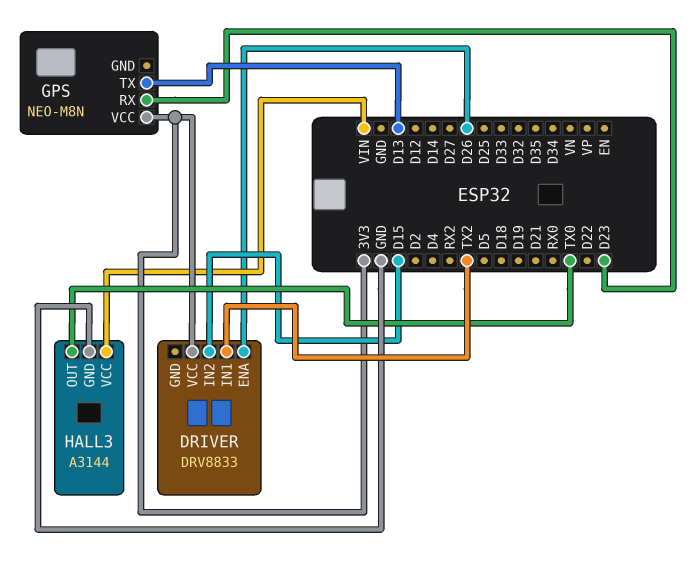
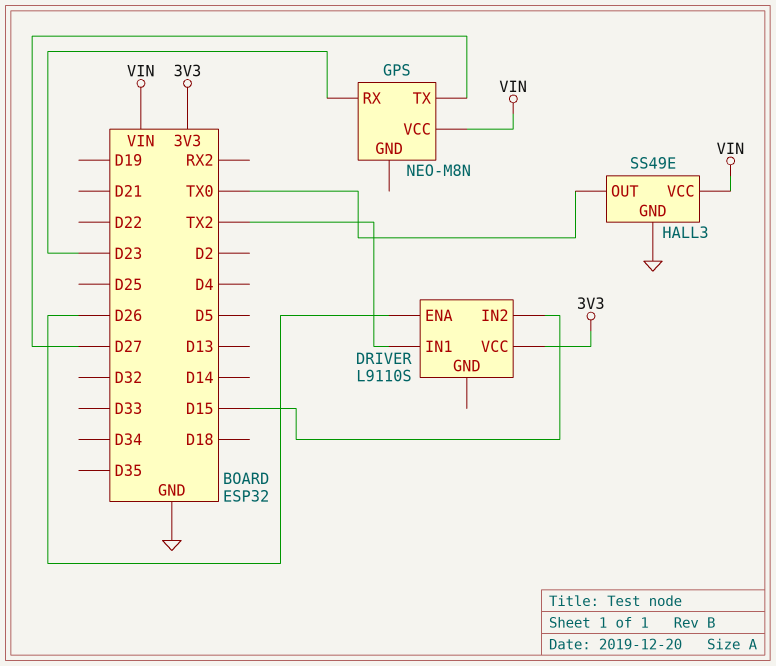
DRIVER: DRV8833 -> L9110S
GPS pin TX: D13 -> D27
GPS pin VCC: 3V3 -> VIN
HALL3: A3144 -> SS49E

